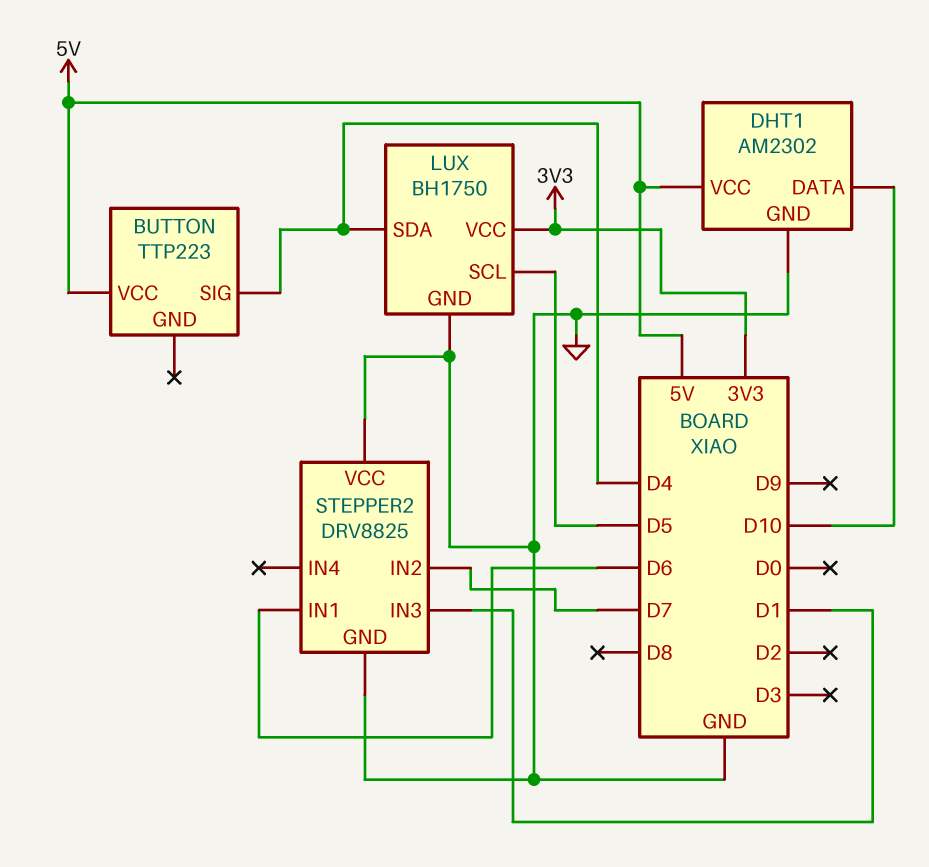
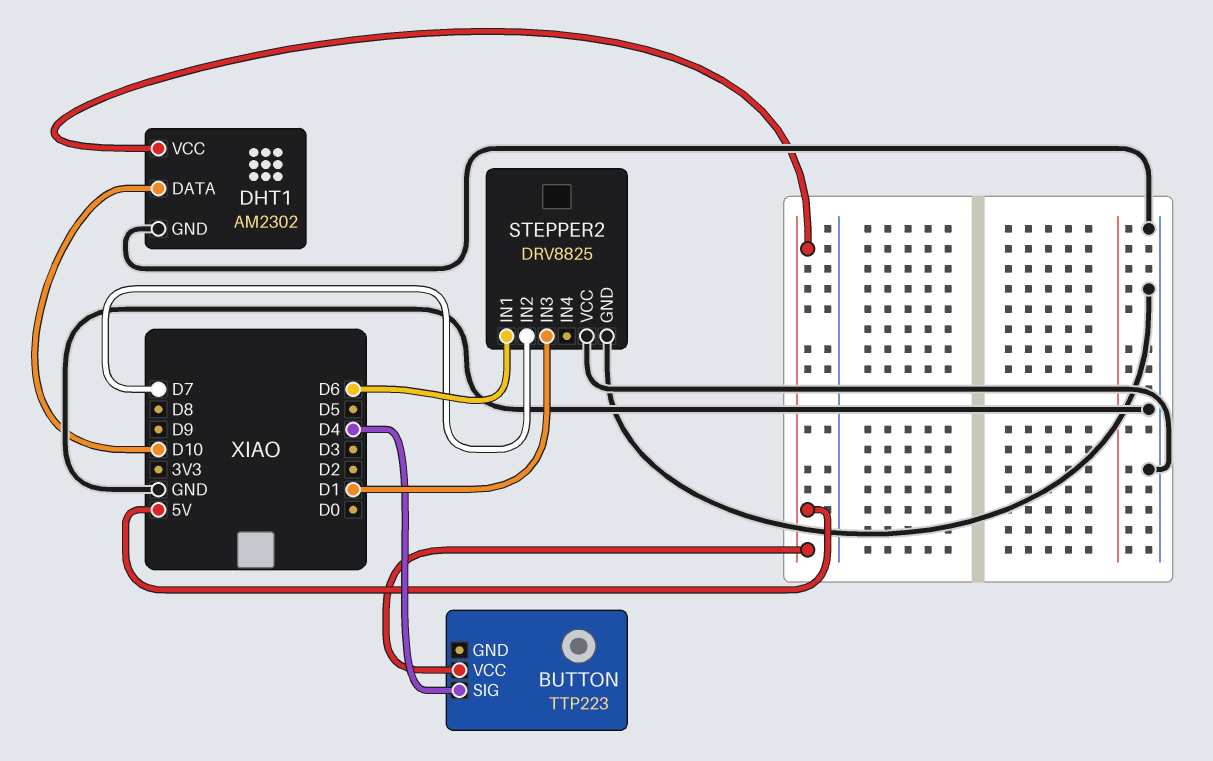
LUX: BH1750 -> none
LUX pin GND: GND -> none
LUX pin SCL: D5 -> none
LUX pin SDA: D4 -> none
LUX pin VCC: 3V3 -> none

